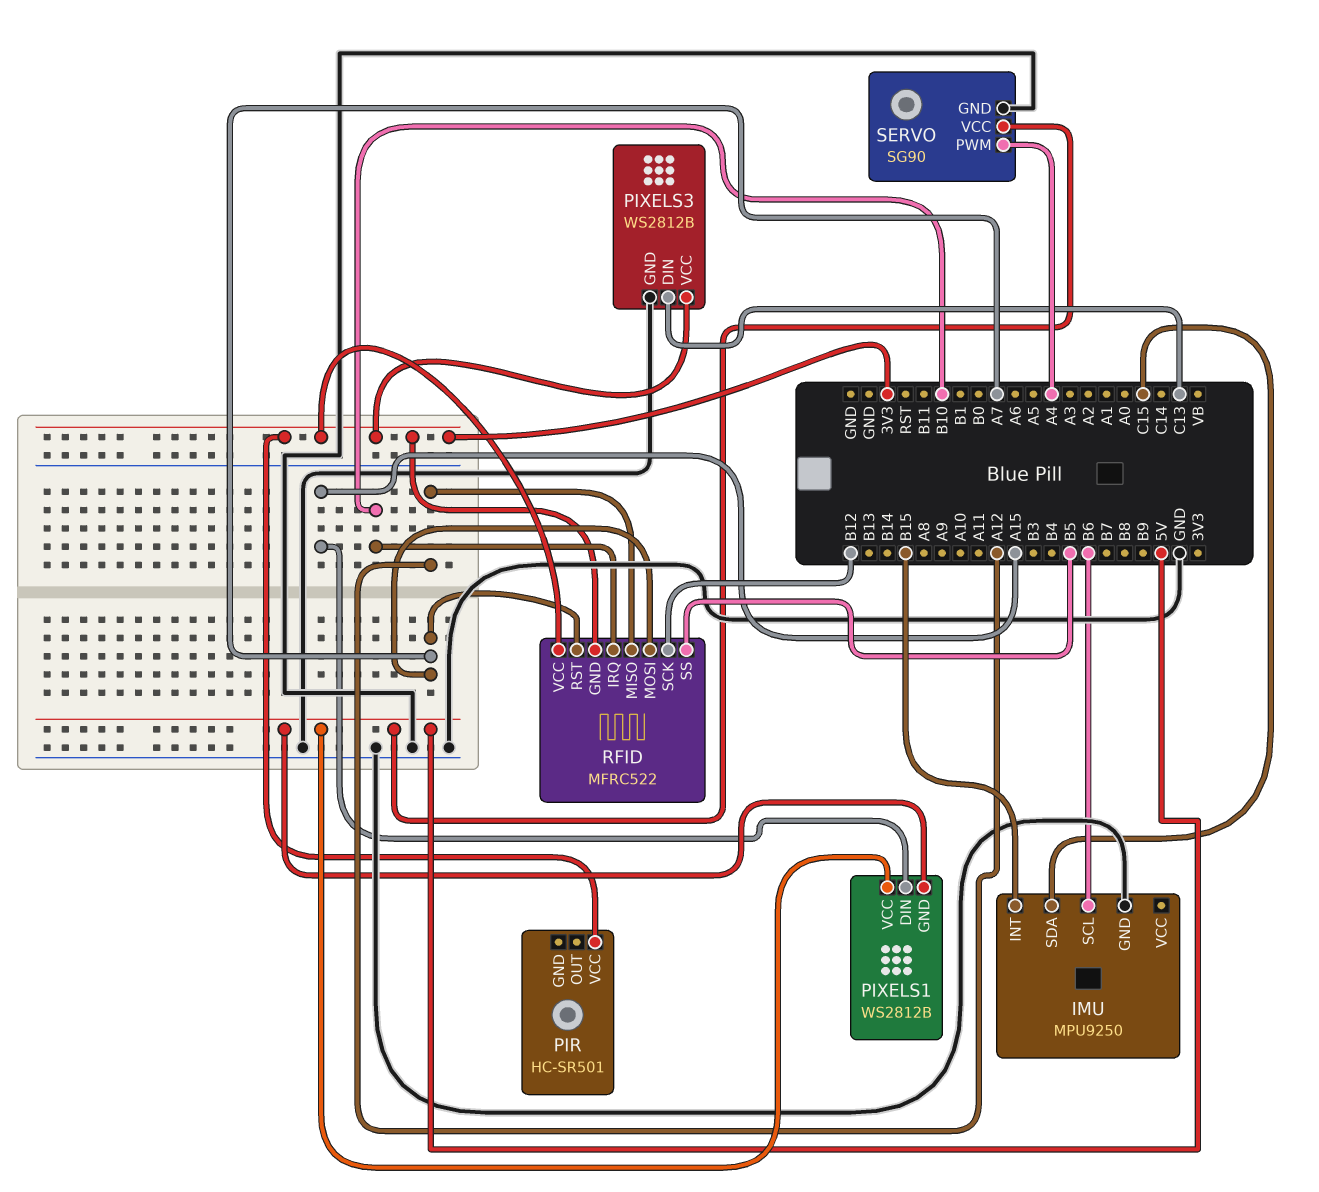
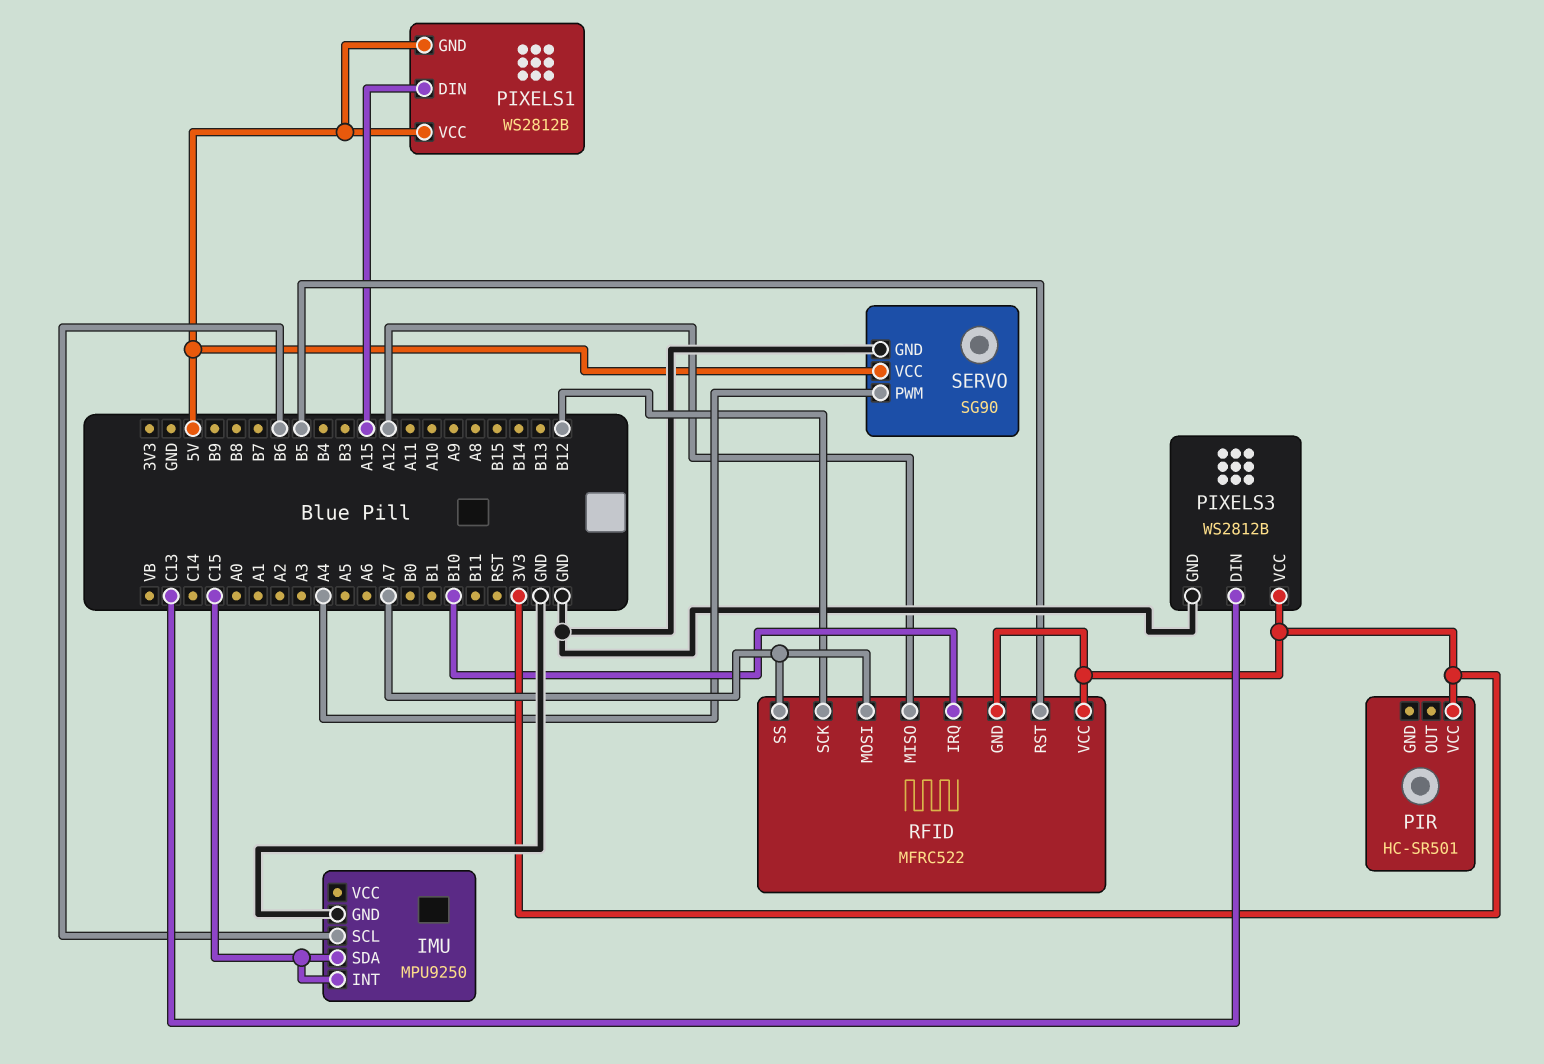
IMU pin INT: B15 -> C15
RFID pin RST: A7 -> B5
RFID pin SS: B5 -> A7

